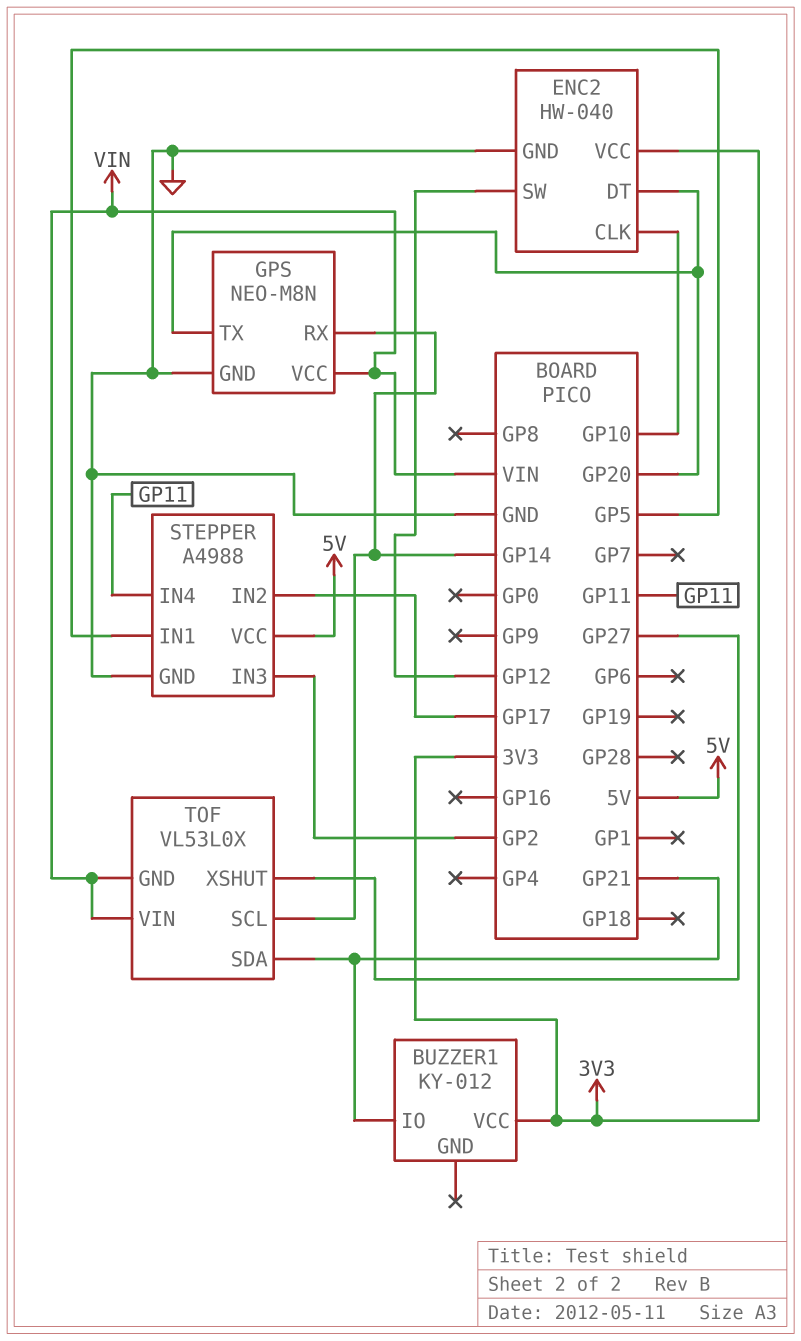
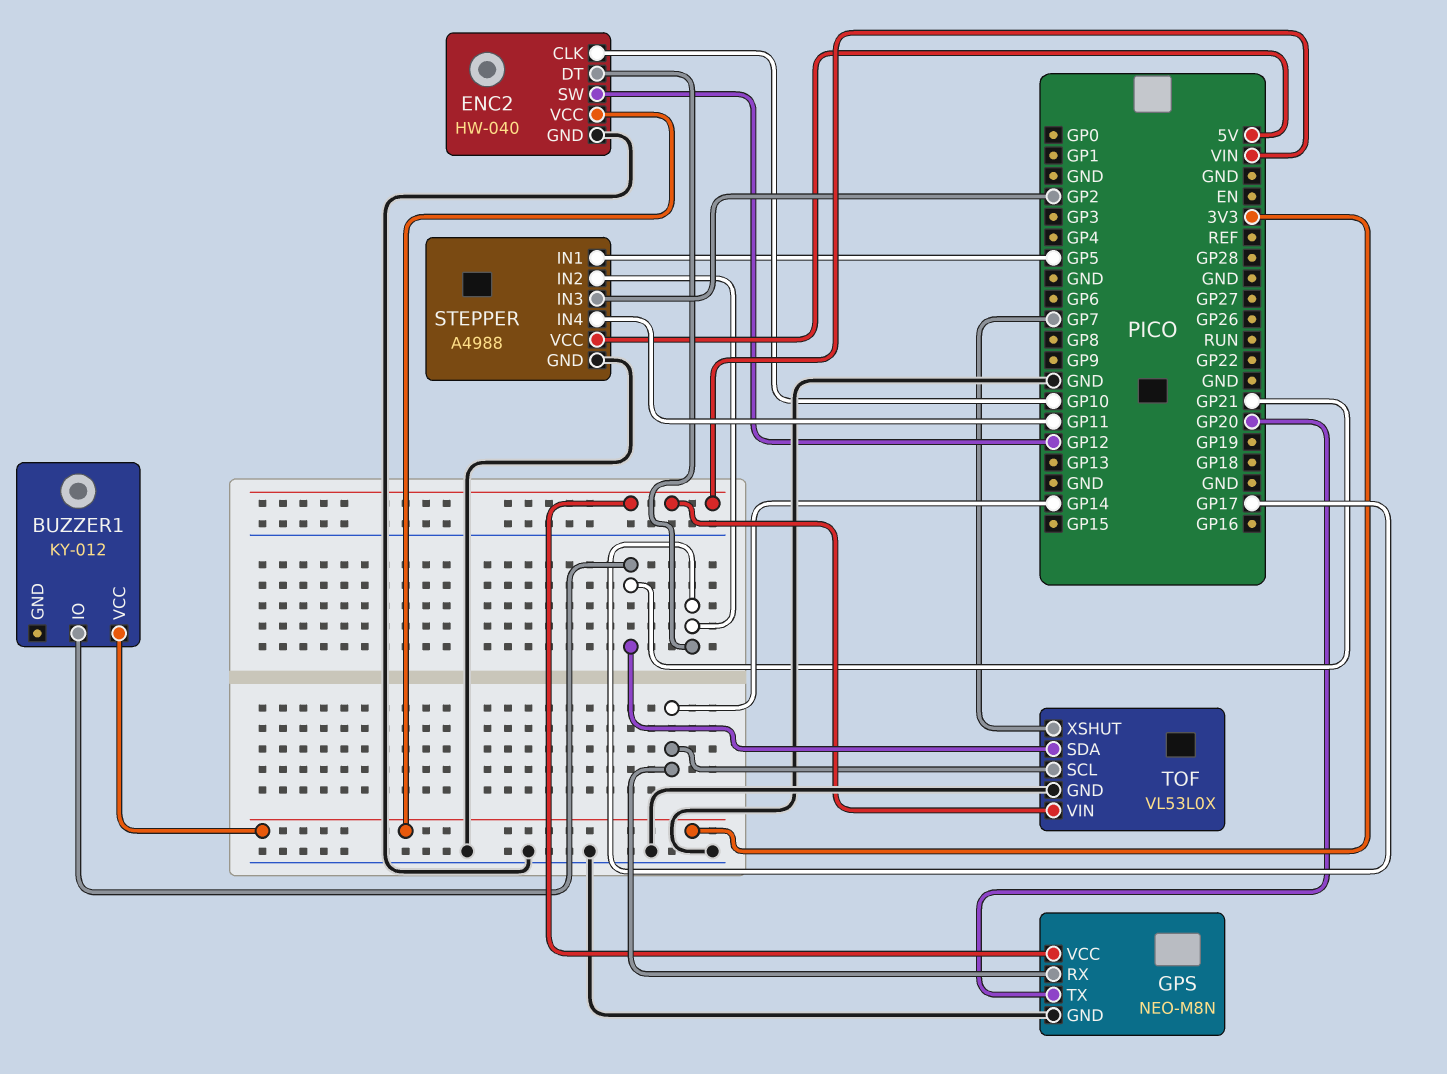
ENC2 pin DT: GP20 -> GP17
TOF pin GND: VIN -> GND
TOF pin XSHUT: GP27 -> GP7

